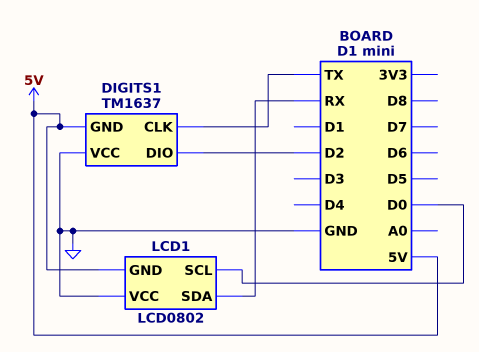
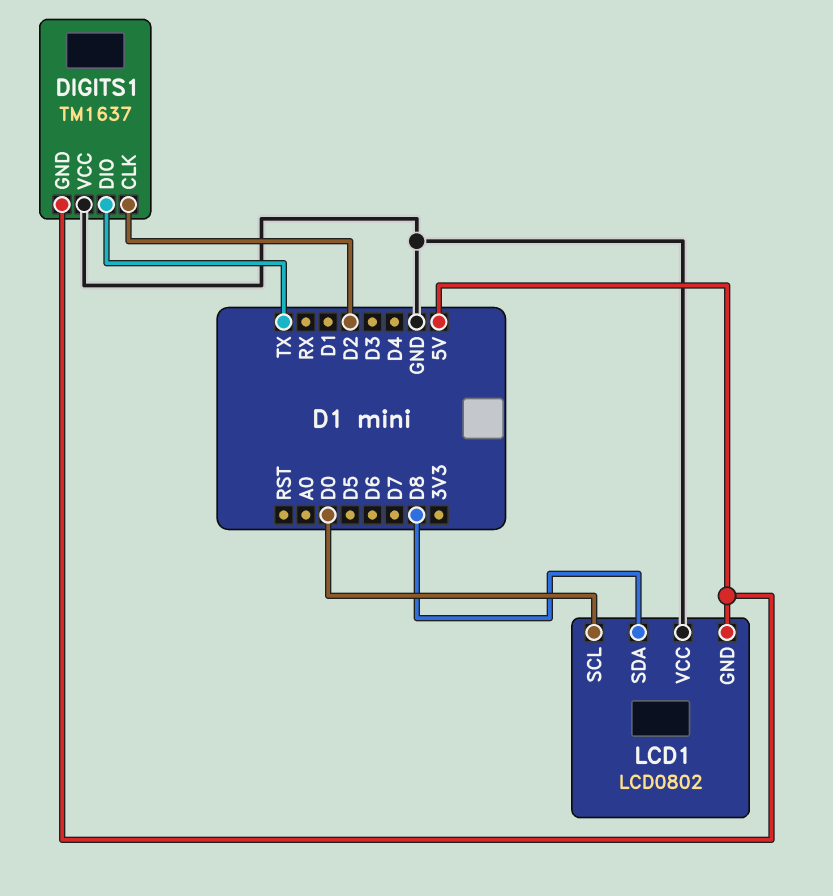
DIGITS1 pin CLK: TX -> D2
DIGITS1 pin DIO: D2 -> TX
LCD1 pin SDA: RX -> D8

